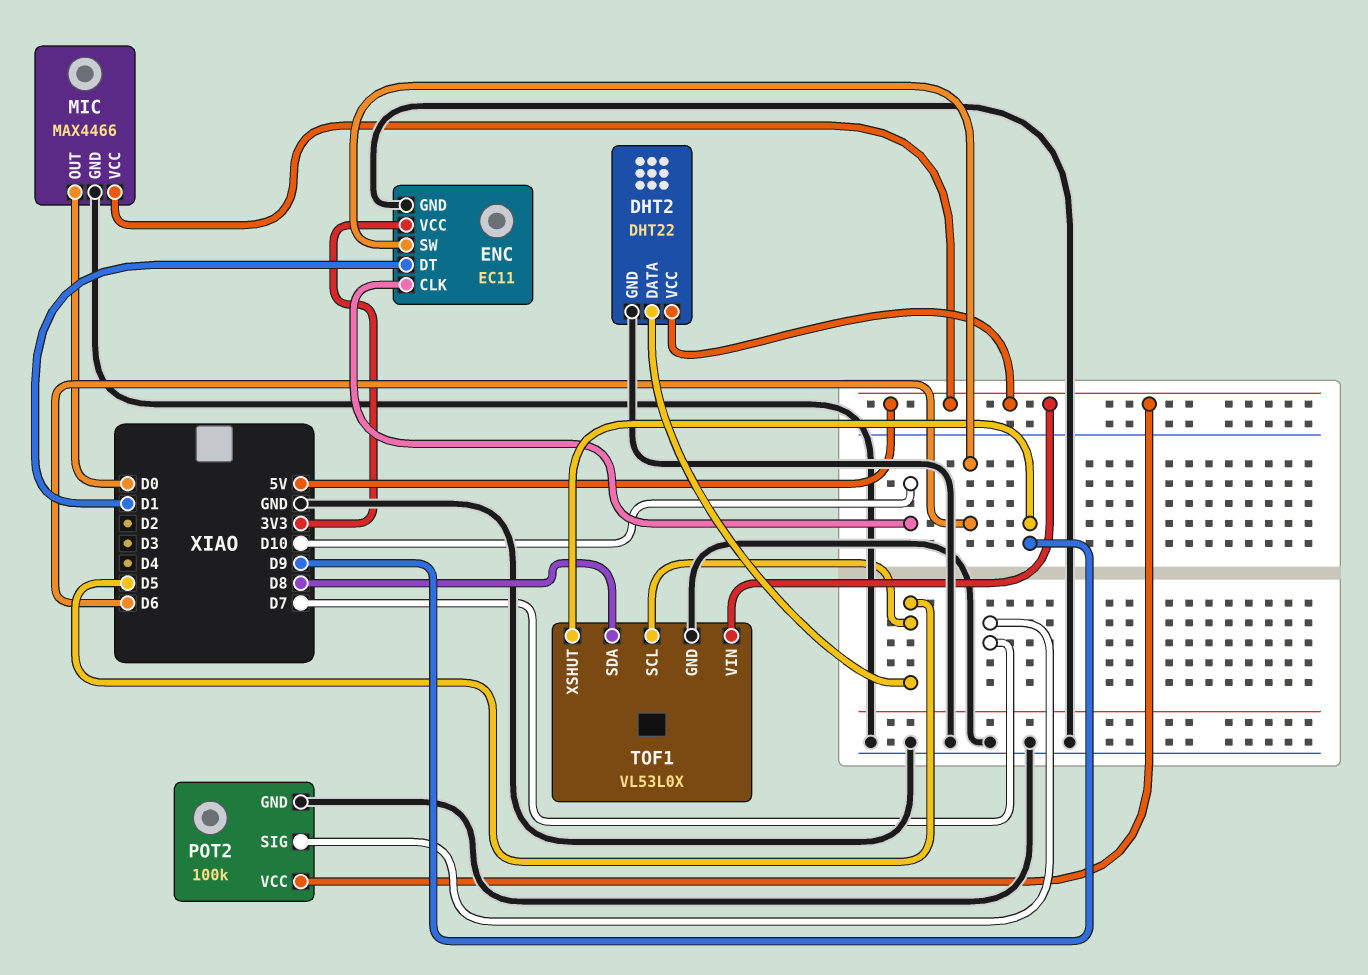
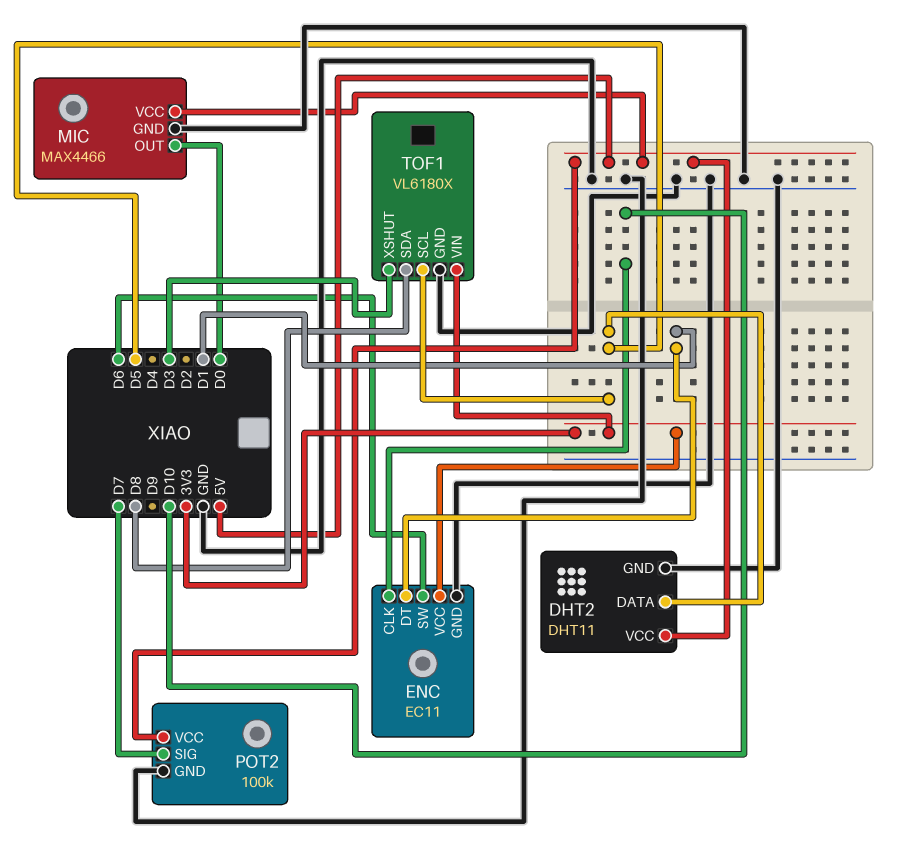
DHT2: DHT22 -> DHT11
TOF1: VL53L0X -> VL6180X
TOF1 pin VIN: 5V -> 3V3
TOF1 pin XSHUT: D9 -> D3

